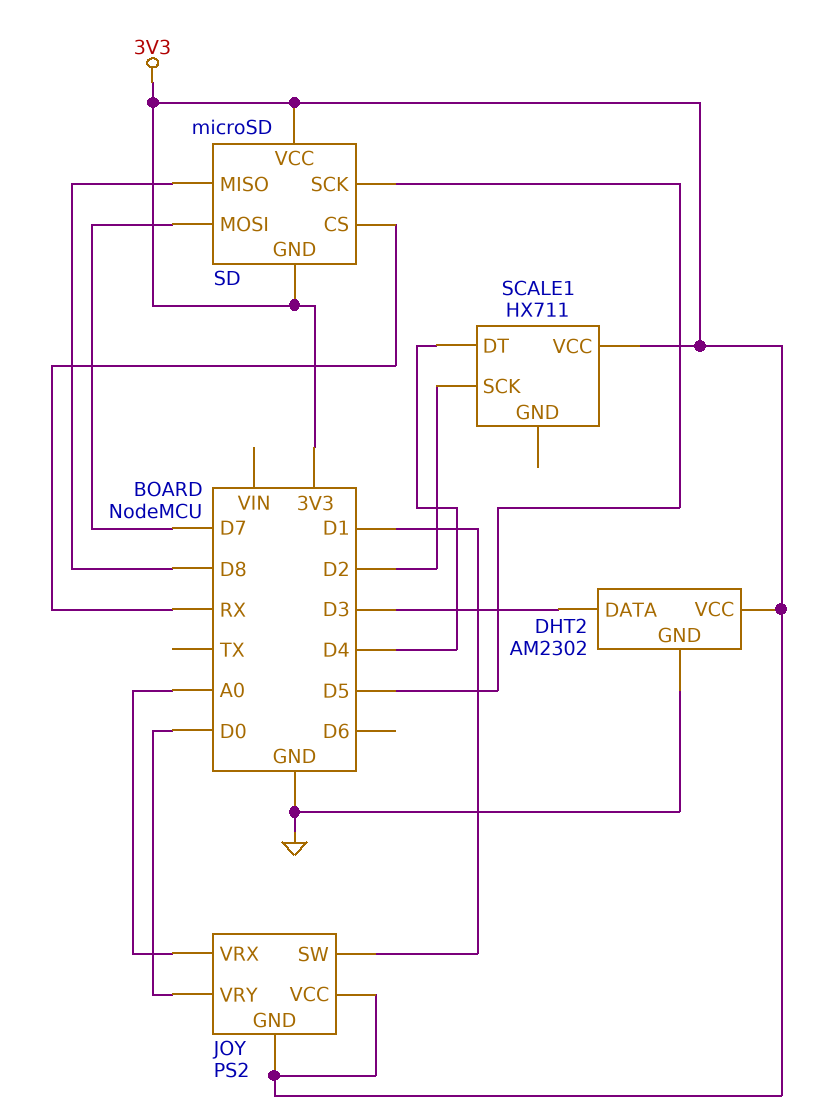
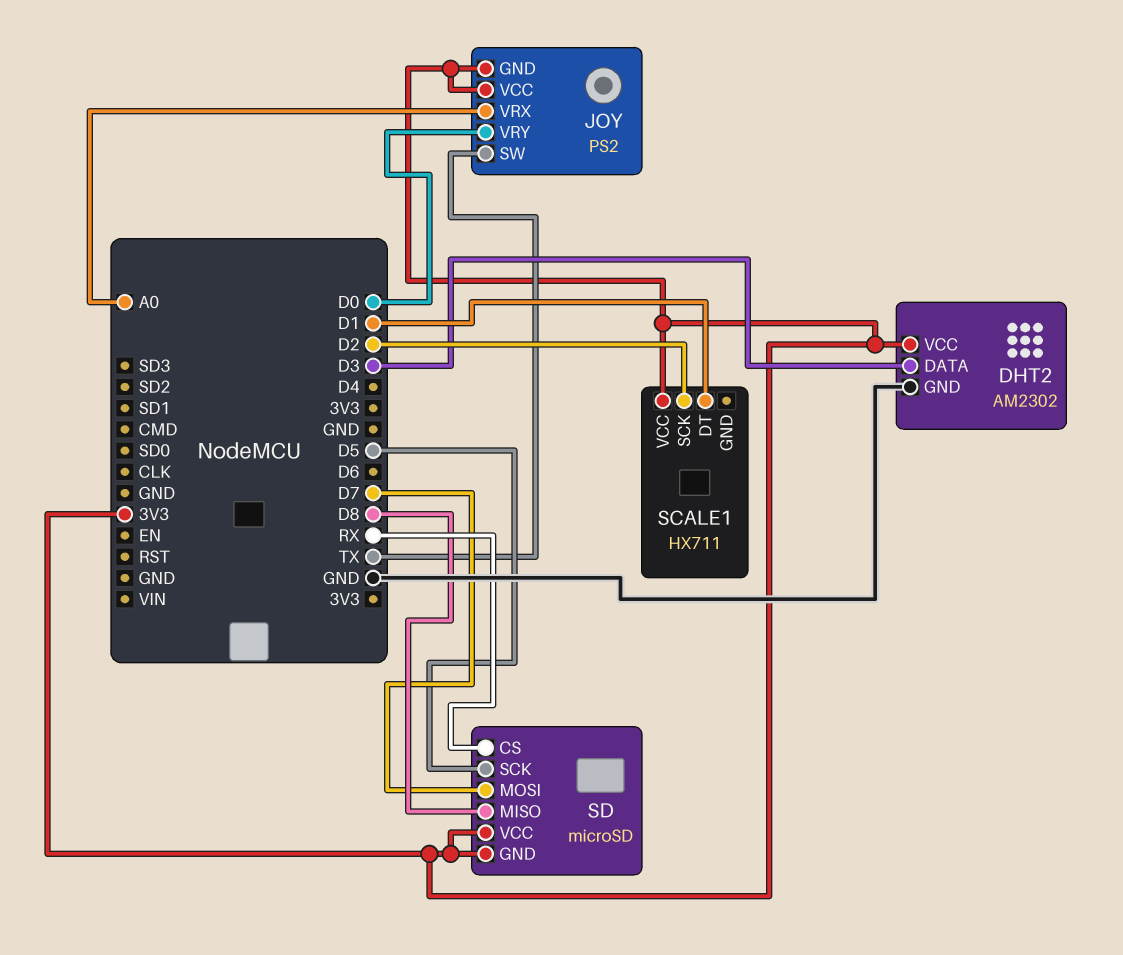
JOY pin SW: D1 -> TX
SCALE1 pin DT: D4 -> D1

